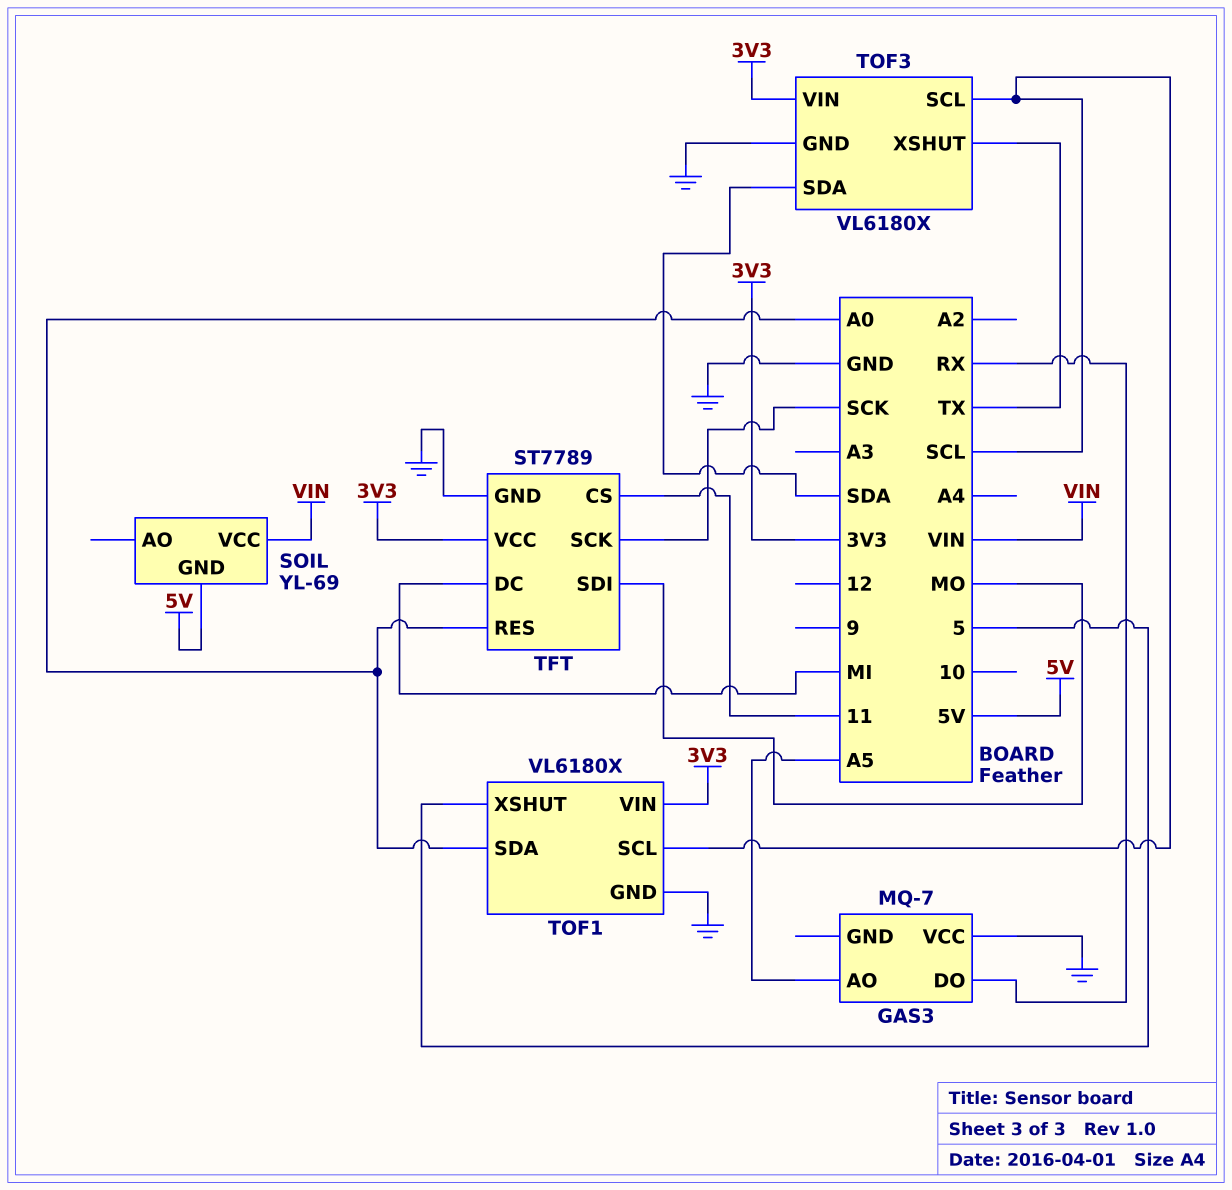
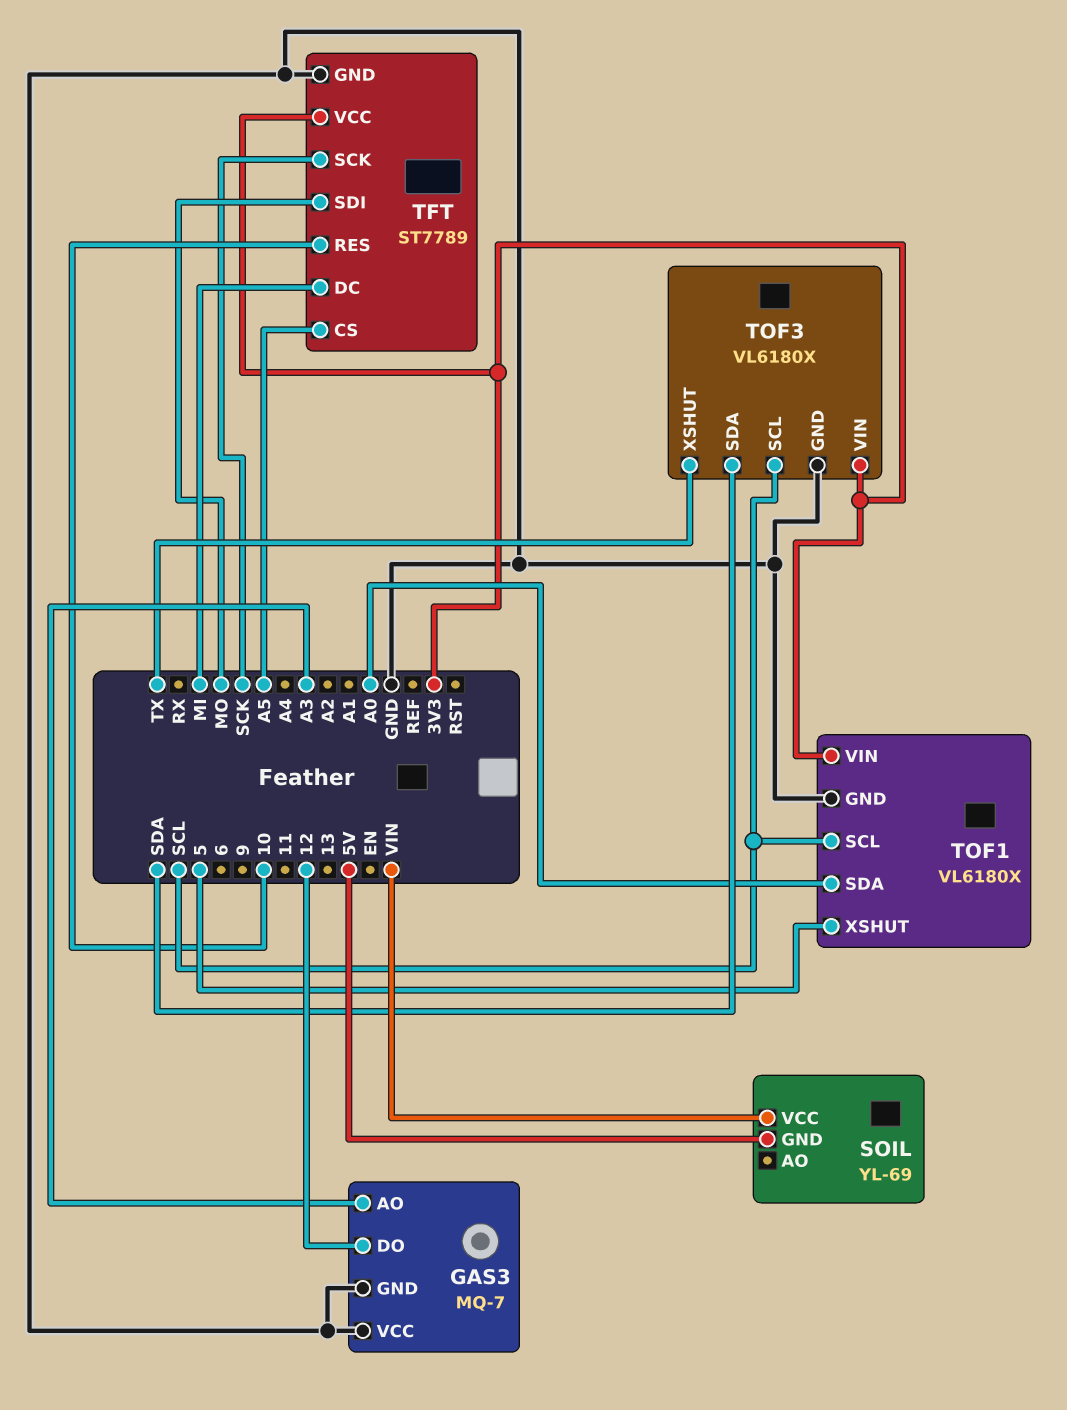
GAS3 pin AO: A5 -> A3
GAS3 pin DO: RX -> 12
GAS3 pin GND: none -> GND
TFT pin CS: 11 -> A5
TFT pin RES: A0 -> 10

